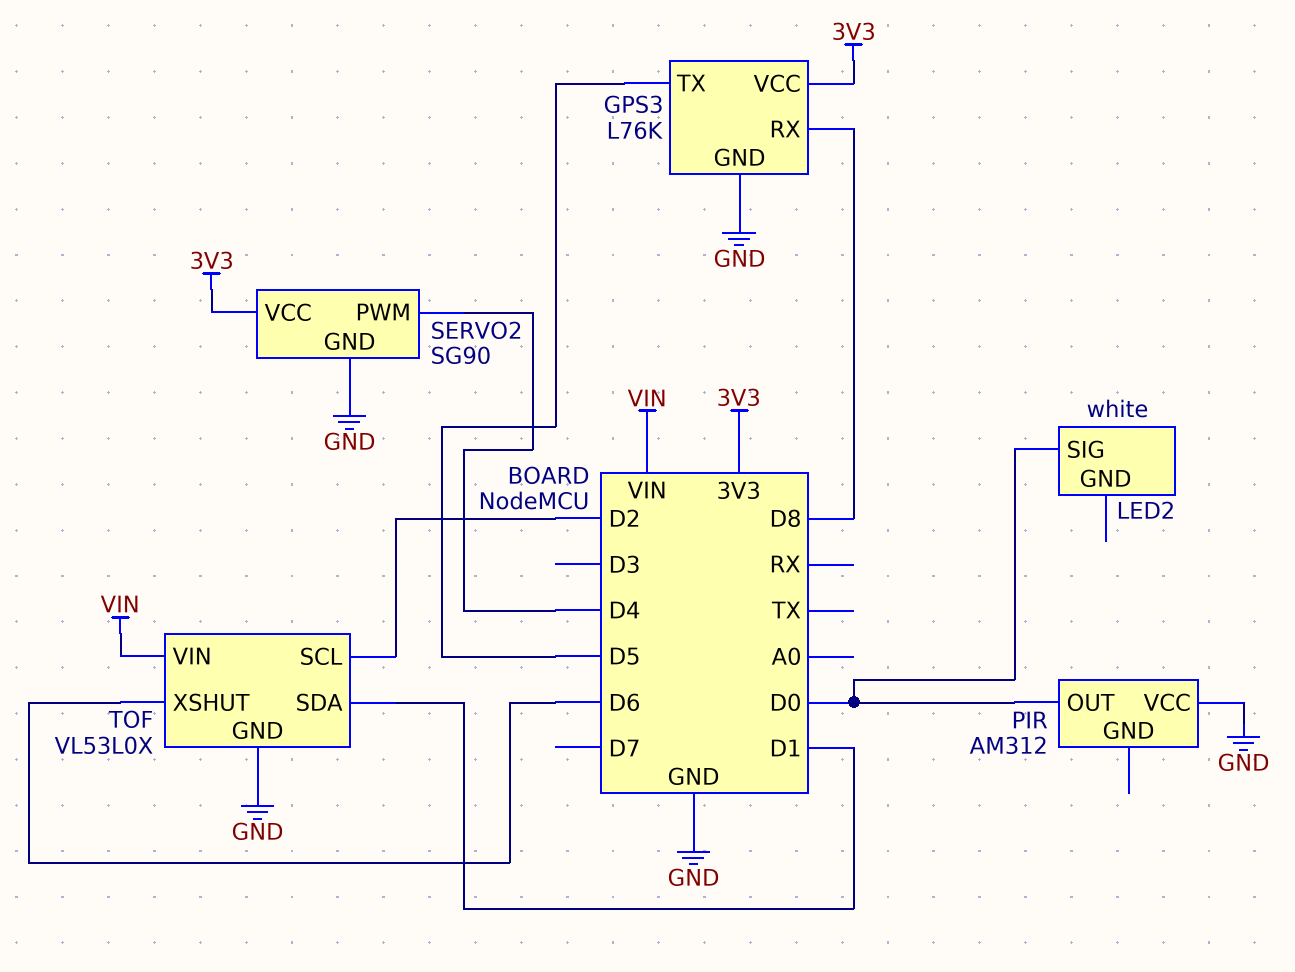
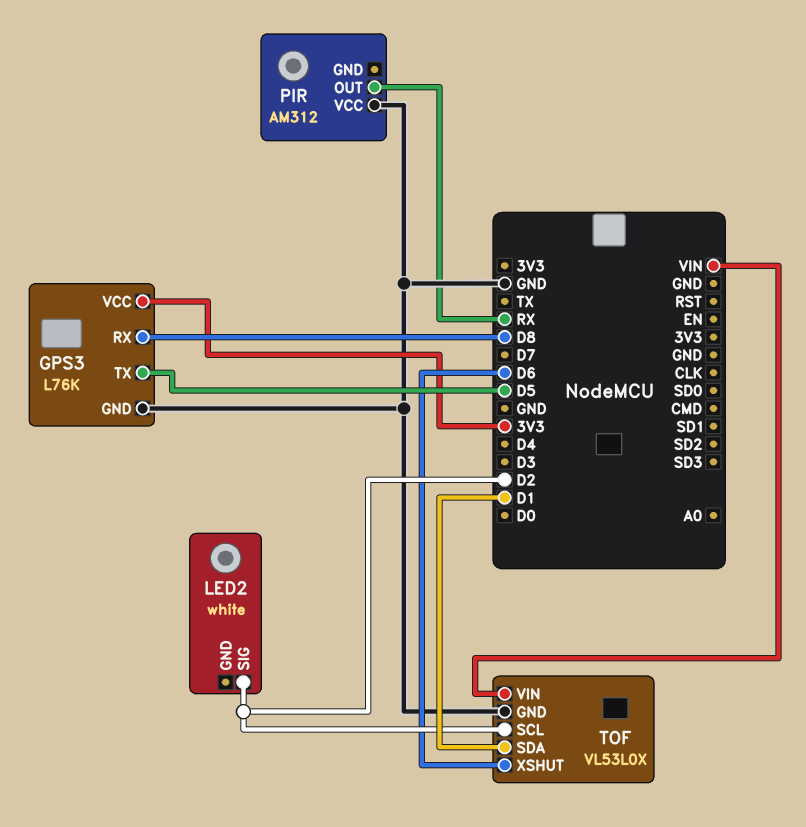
LED2 pin SIG: D0 -> D2
PIR pin OUT: D0 -> RX
SERVO2: SG90 -> none
SERVO2 pin GND: GND -> none
SERVO2 pin PWM: D4 -> none
SERVO2 pin VCC: 3V3 -> none

